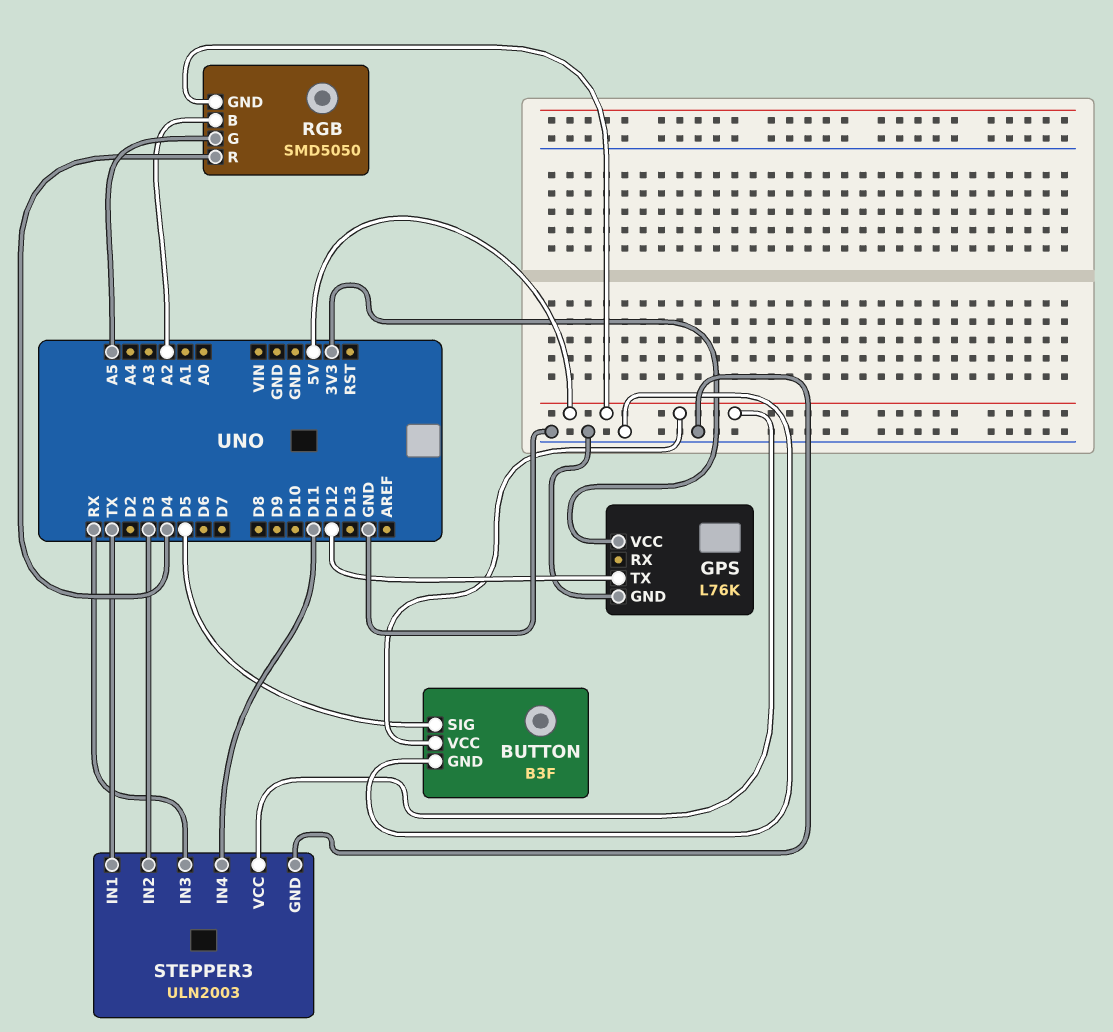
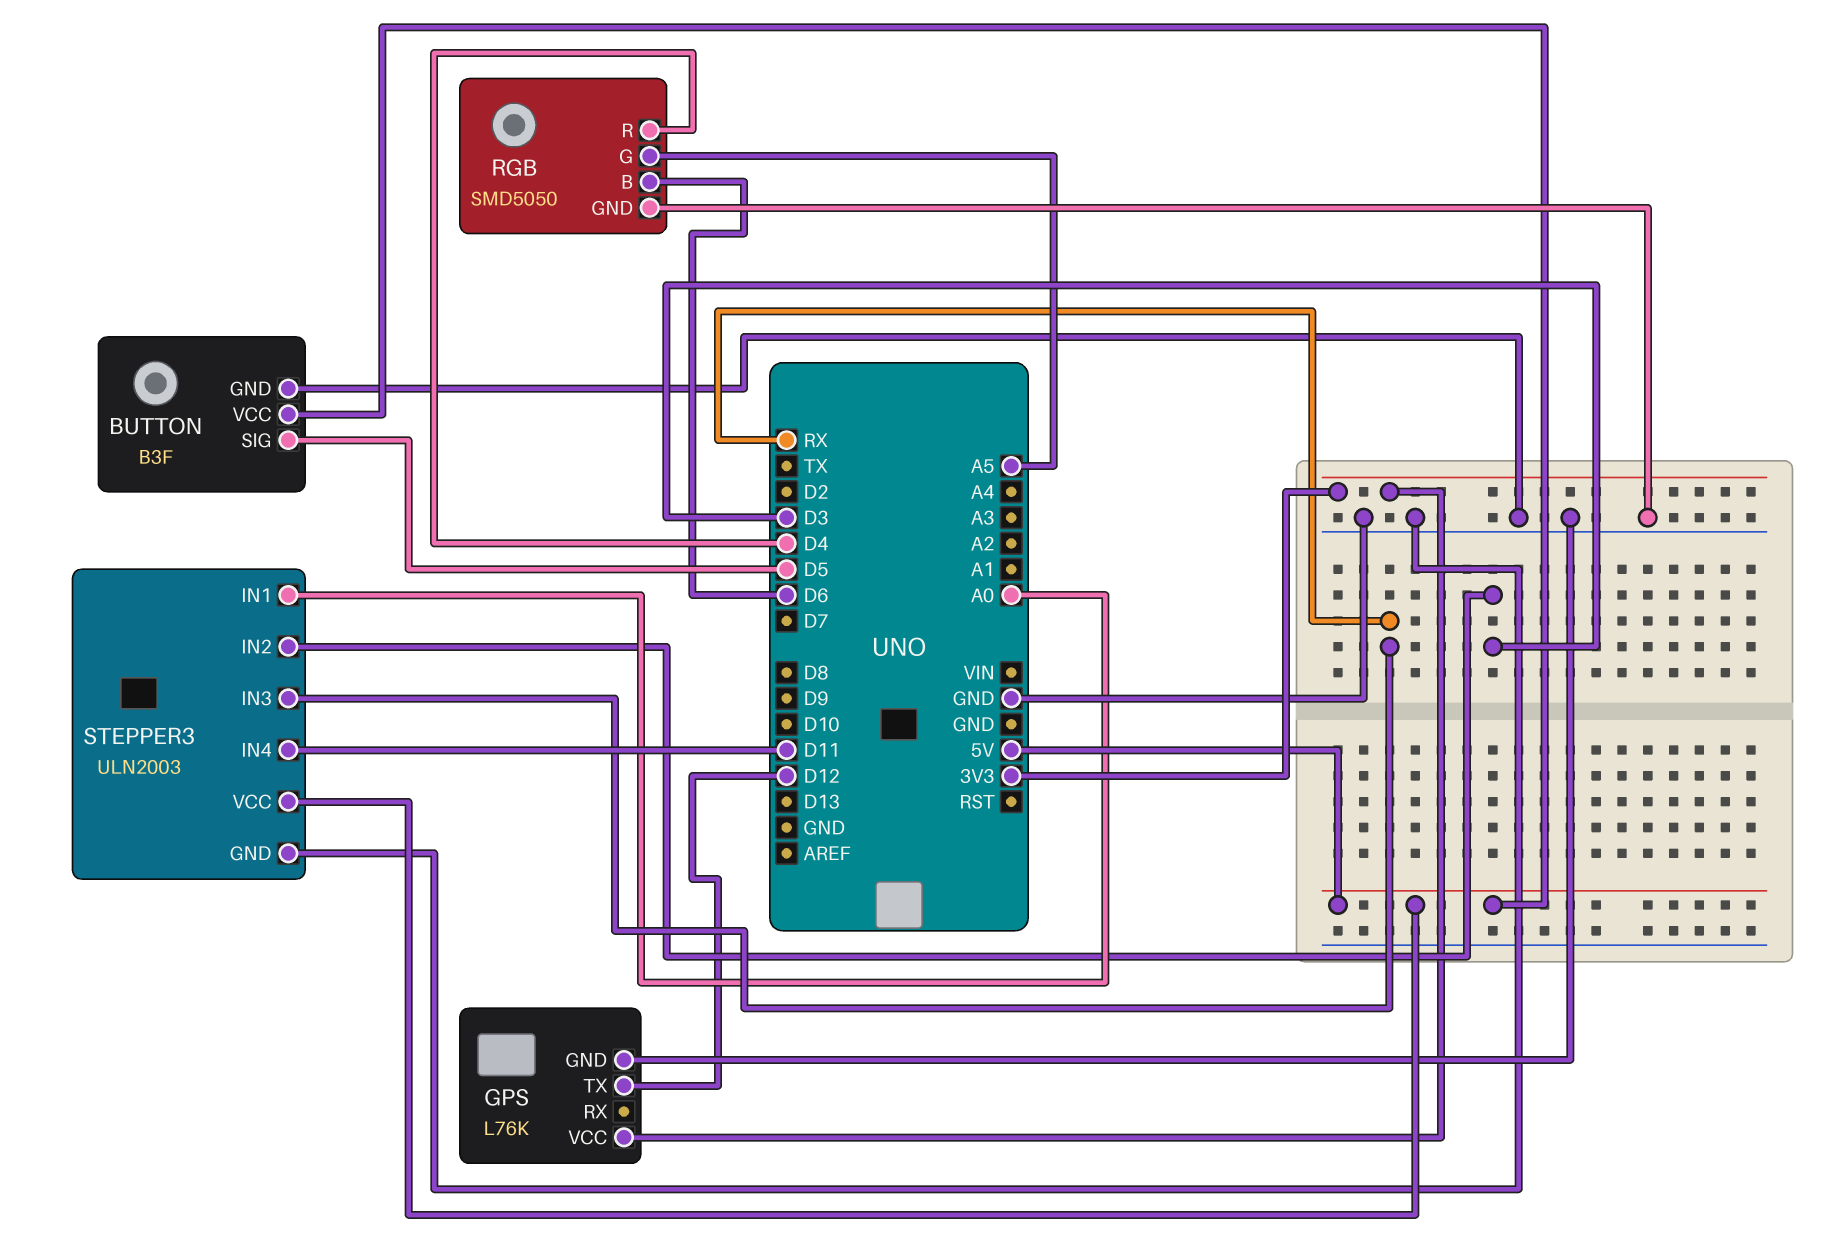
RGB pin B: A2 -> D6
RGB pin GND: 5V -> GND
STEPPER3 pin IN1: TX -> A0

